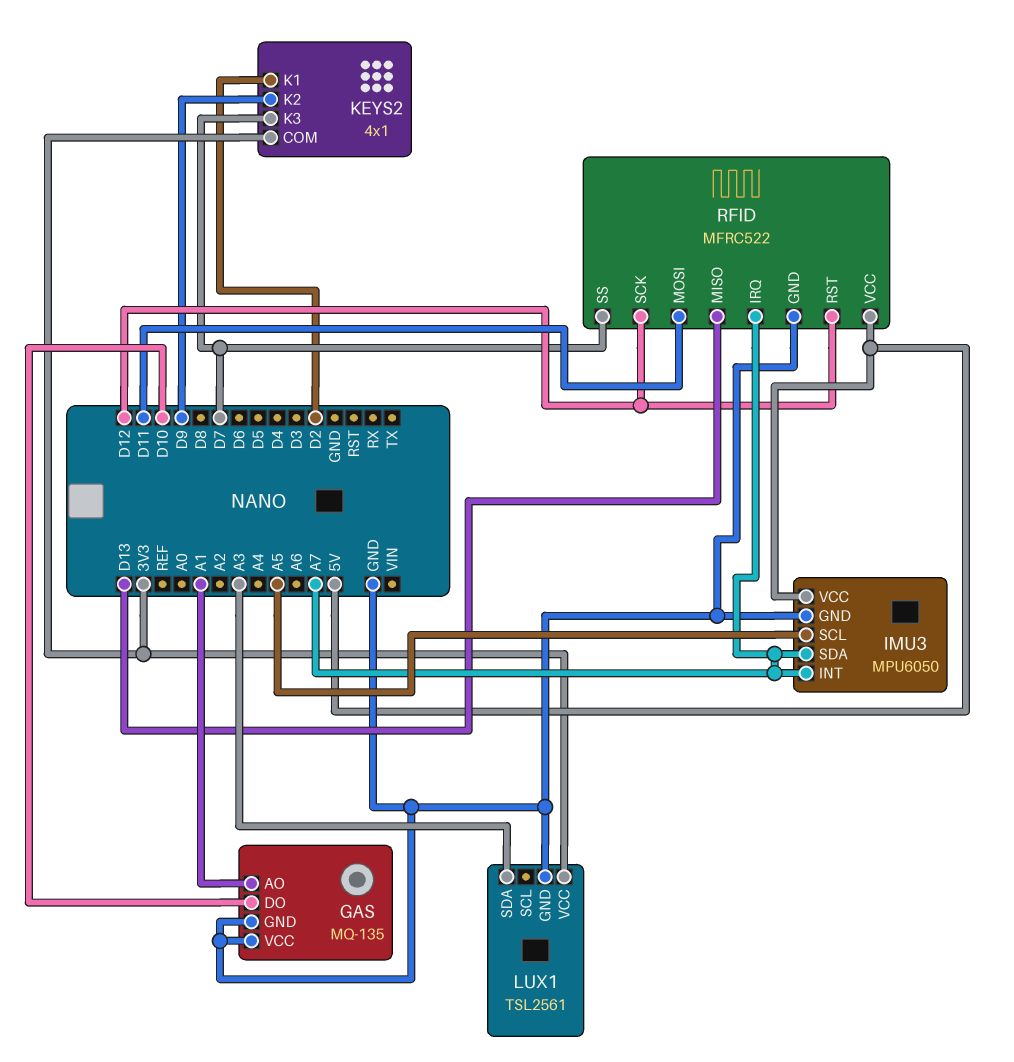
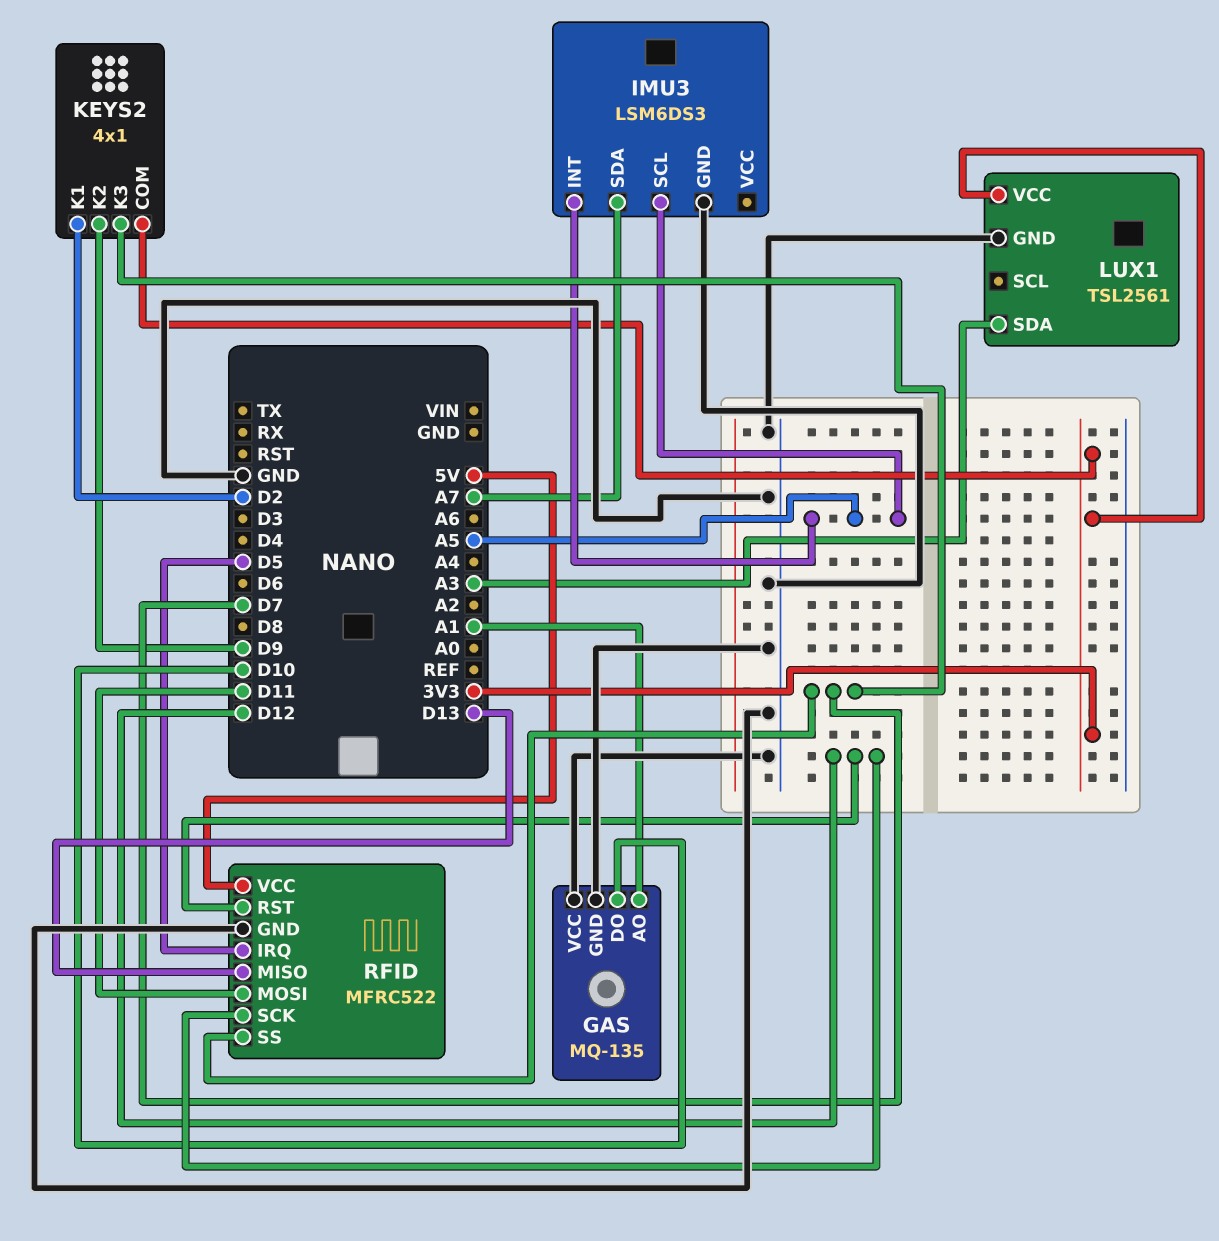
IMU3: MPU6050 -> LSM6DS3
IMU3 pin INT: A7 -> A5
IMU3 pin VCC: 5V -> none
RFID pin IRQ: A7 -> D5

